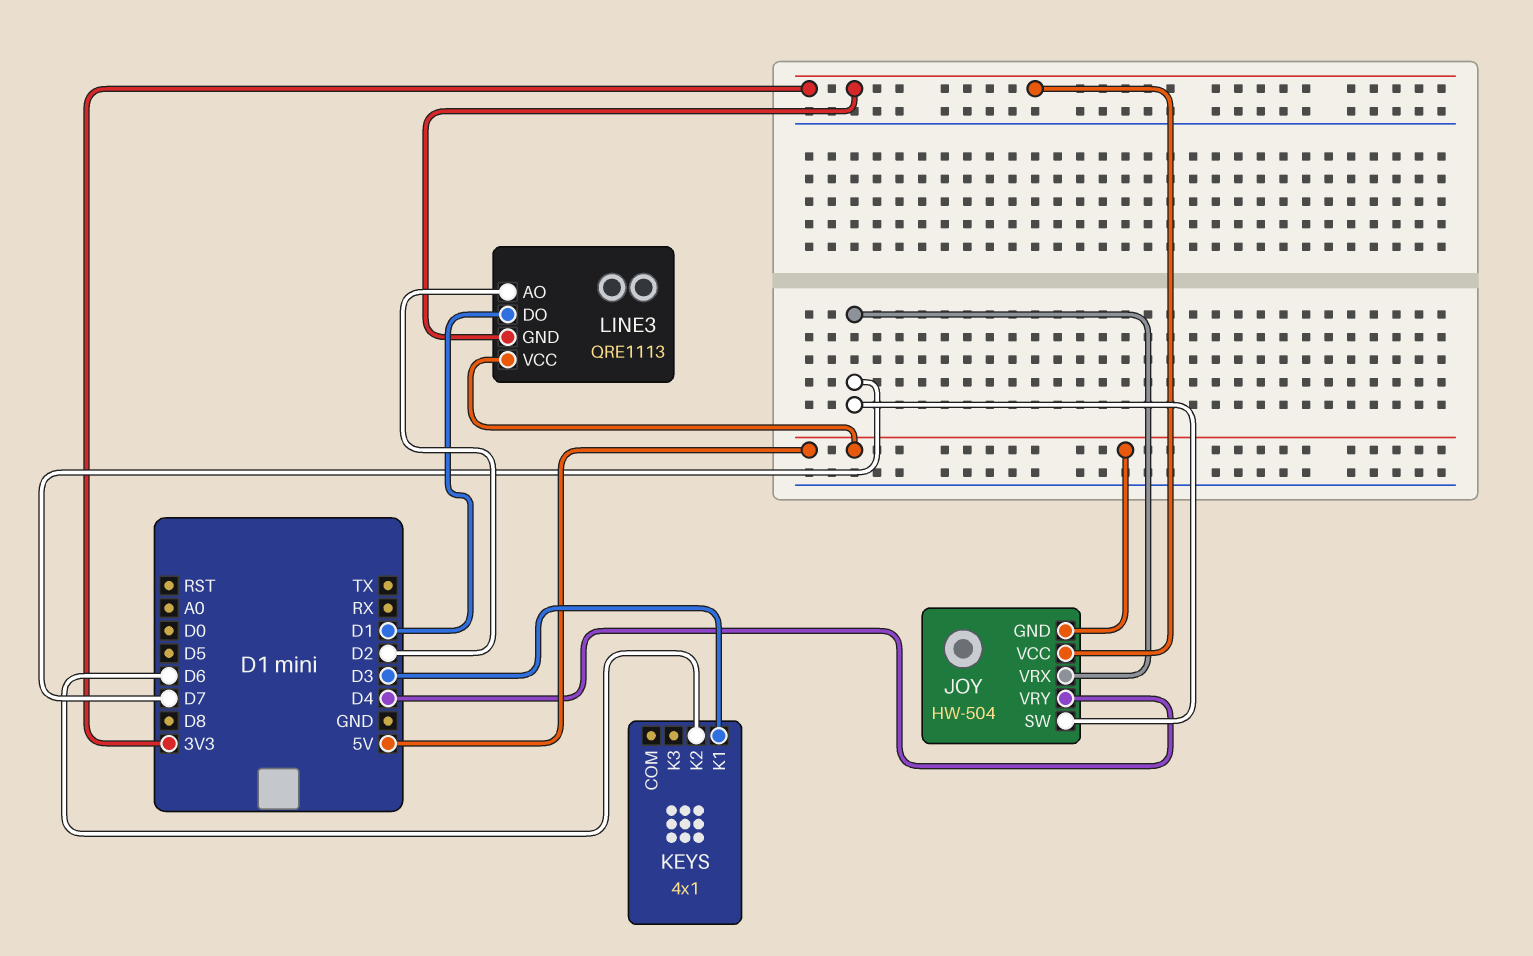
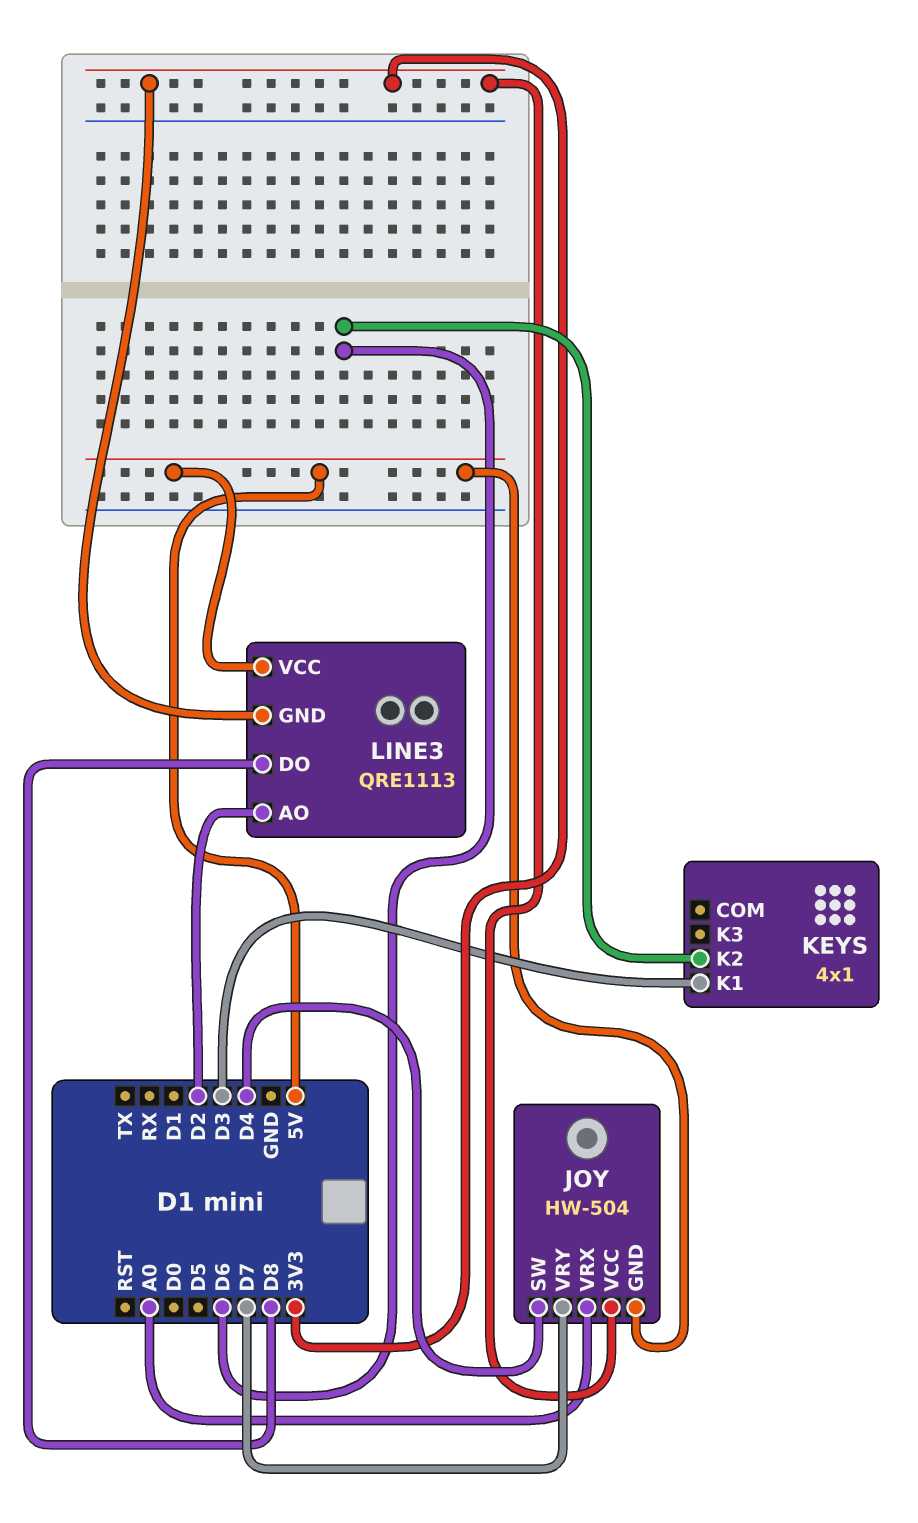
JOY pin SW: D7 -> D4
JOY pin VRX: D7 -> A0
JOY pin VRY: D4 -> D7
LINE3 pin DO: D1 -> D8

